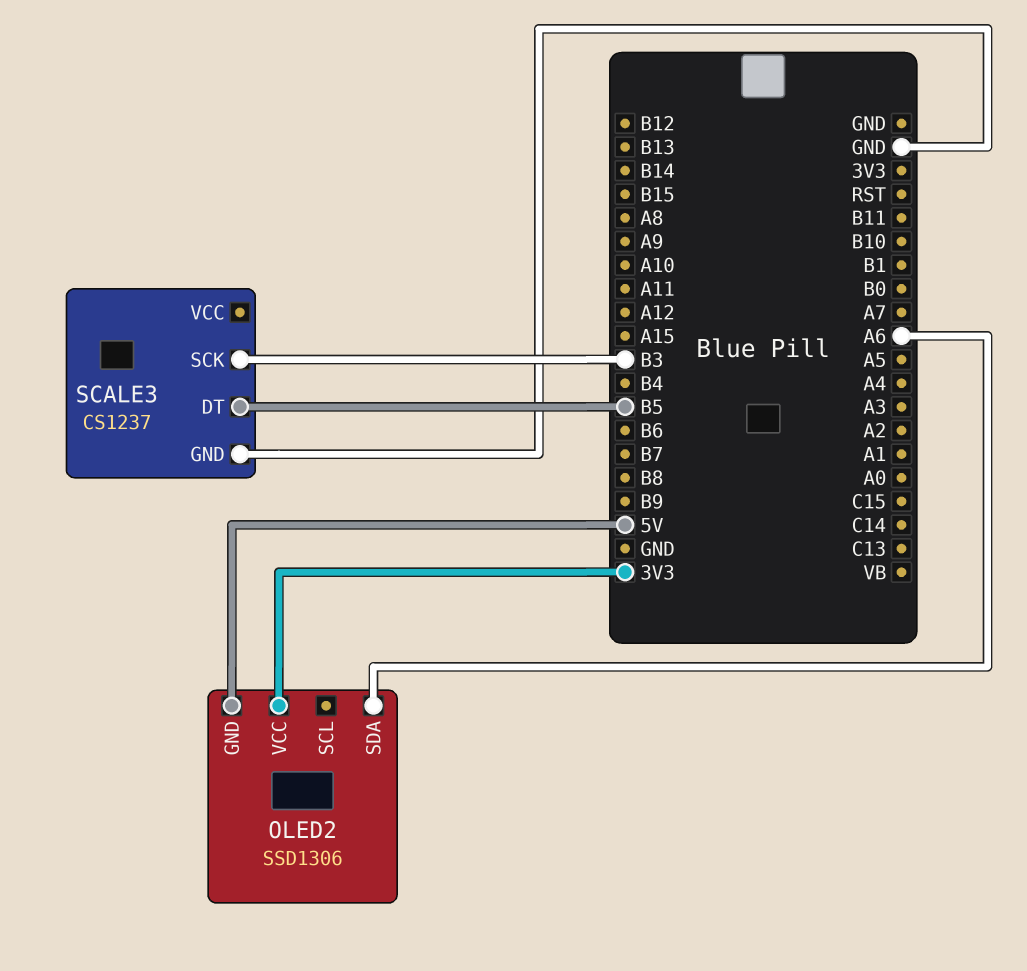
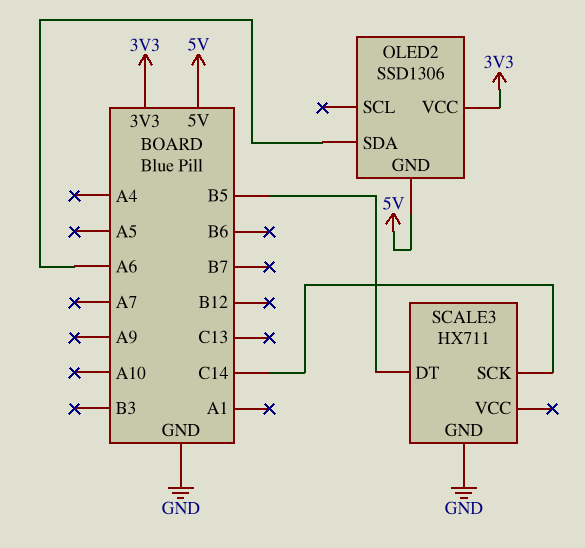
SCALE3: CS1237 -> HX711
SCALE3 pin SCK: B3 -> C14

